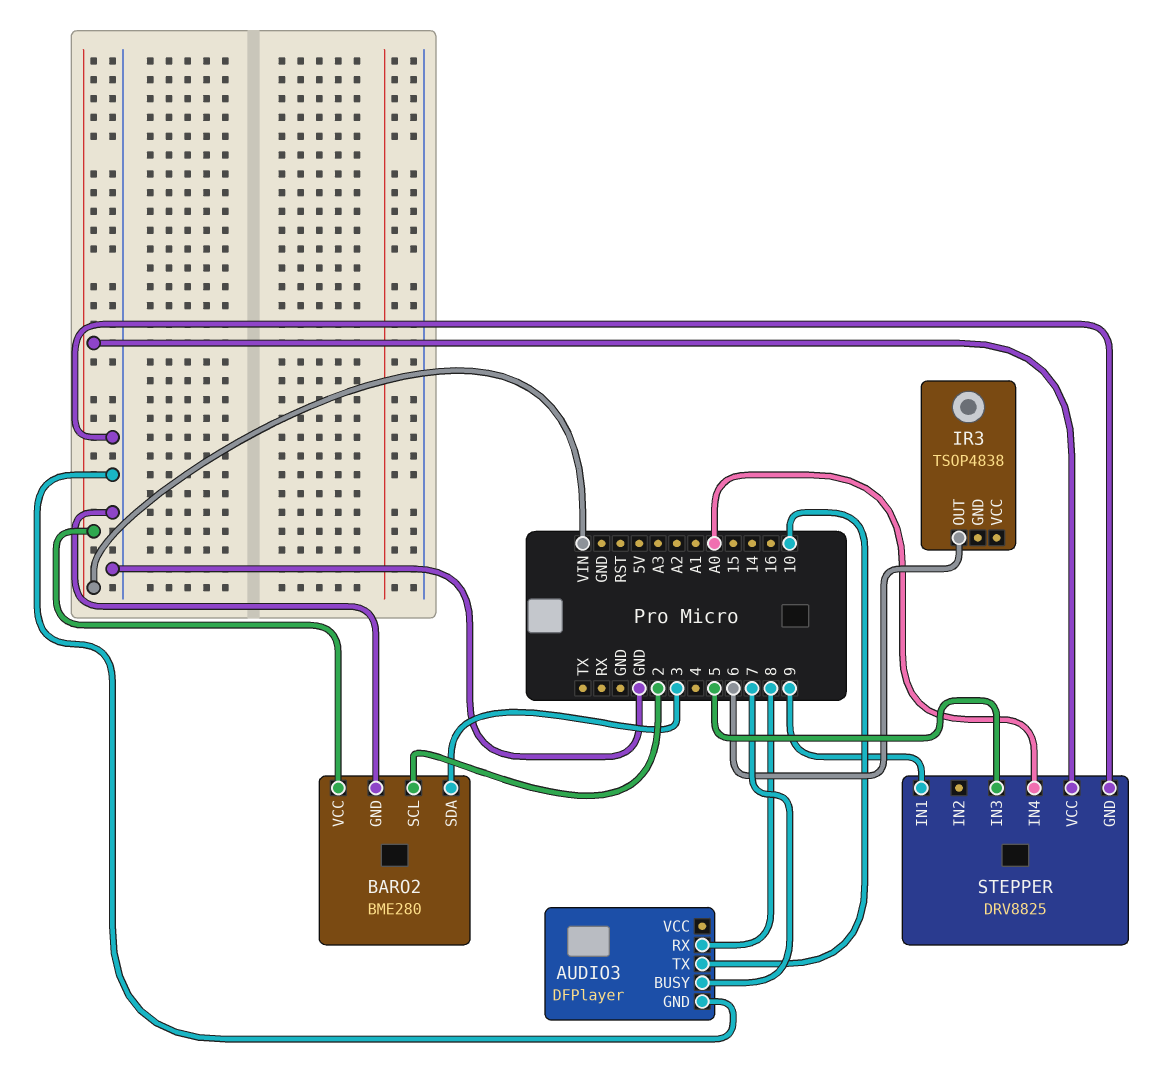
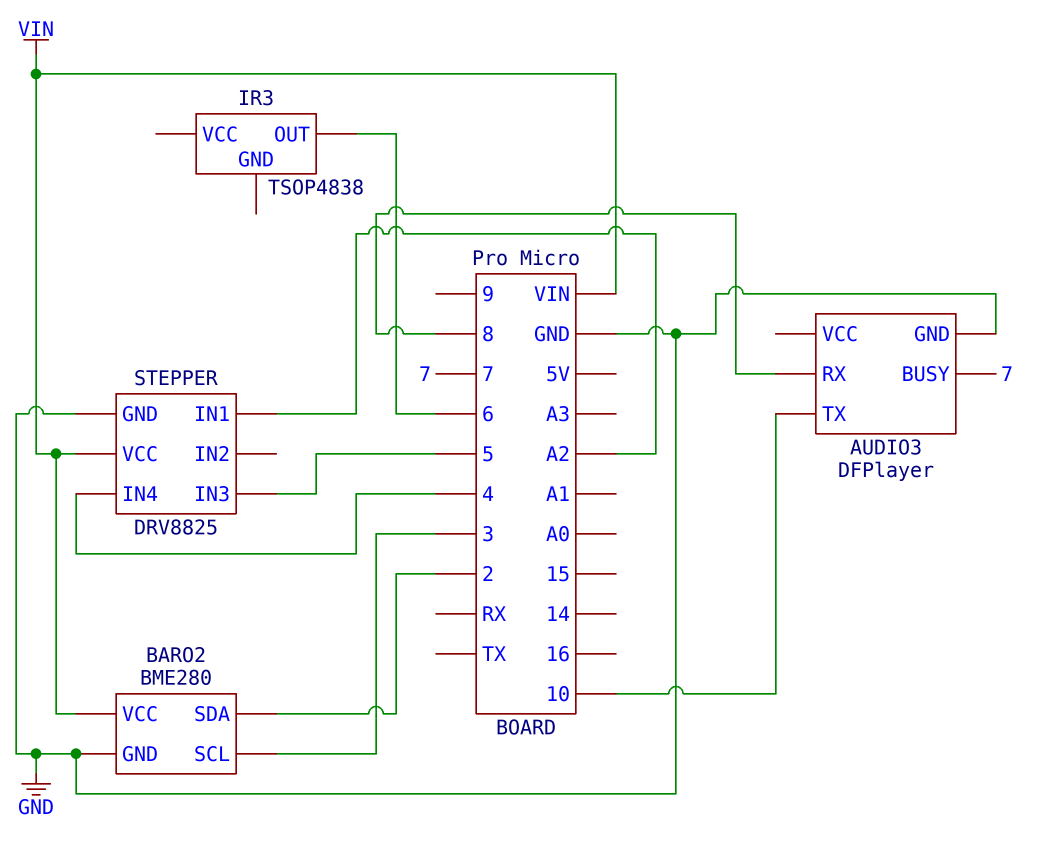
BARO2 pin SCL: 2 -> 3
BARO2 pin SDA: 3 -> 2
STEPPER pin IN1: 9 -> A2
STEPPER pin IN4: A0 -> 4

